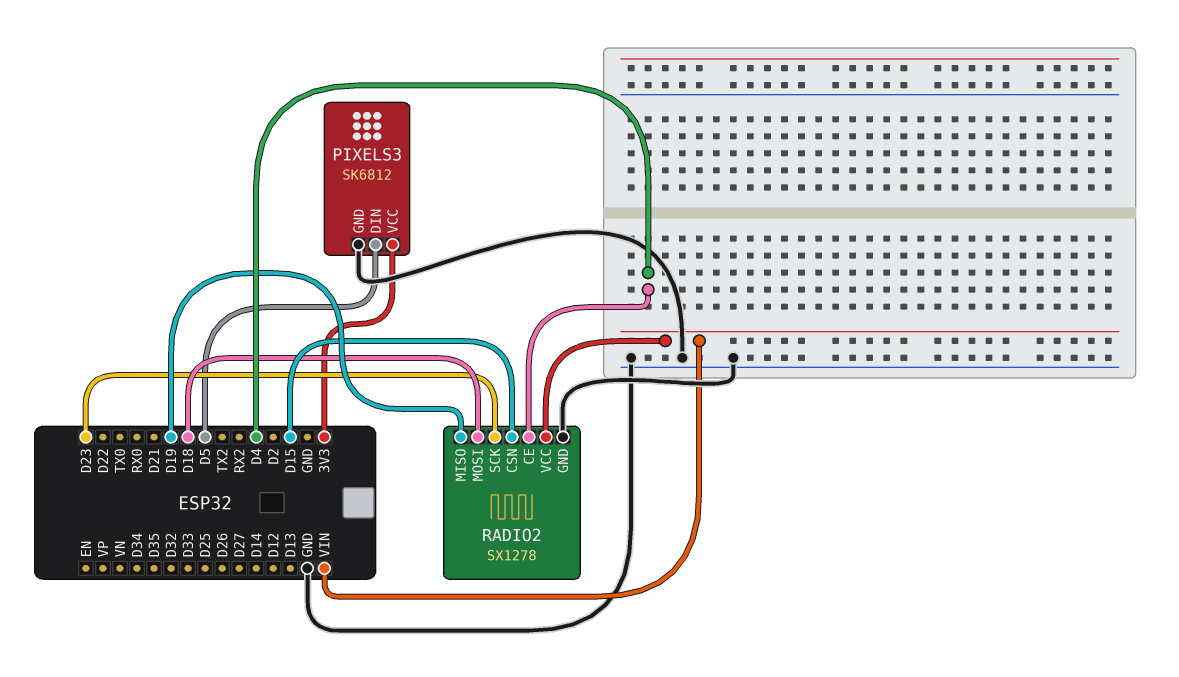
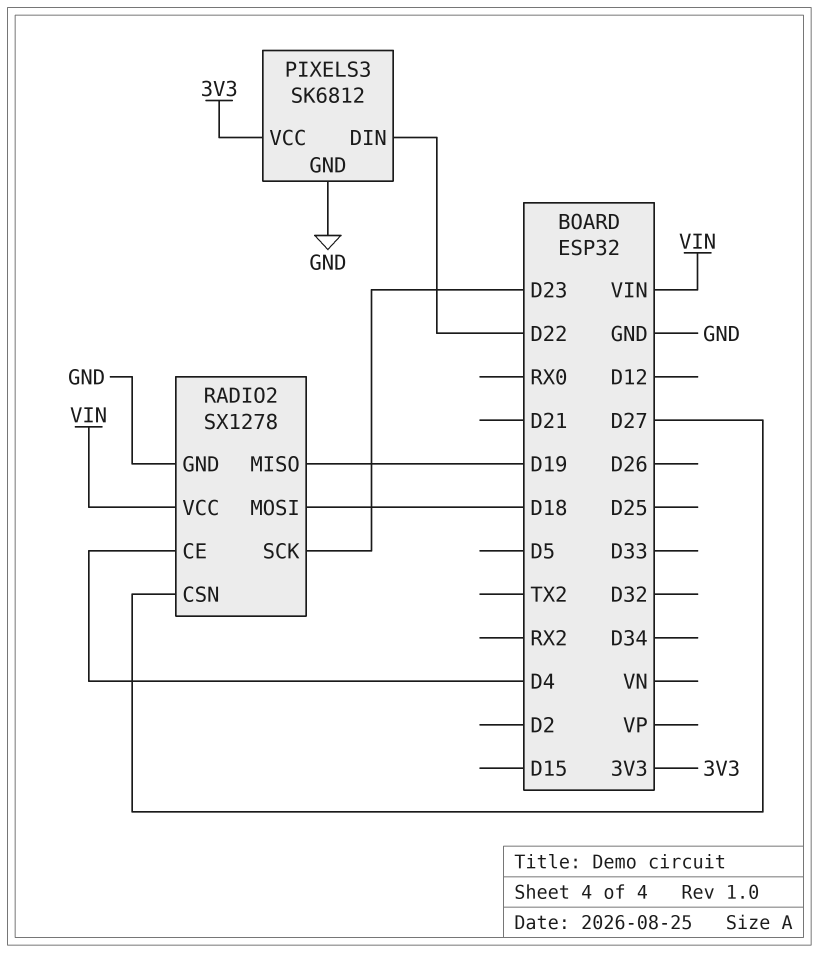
PIXELS3 pin DIN: D5 -> D22
RADIO2 pin CSN: D15 -> D27

